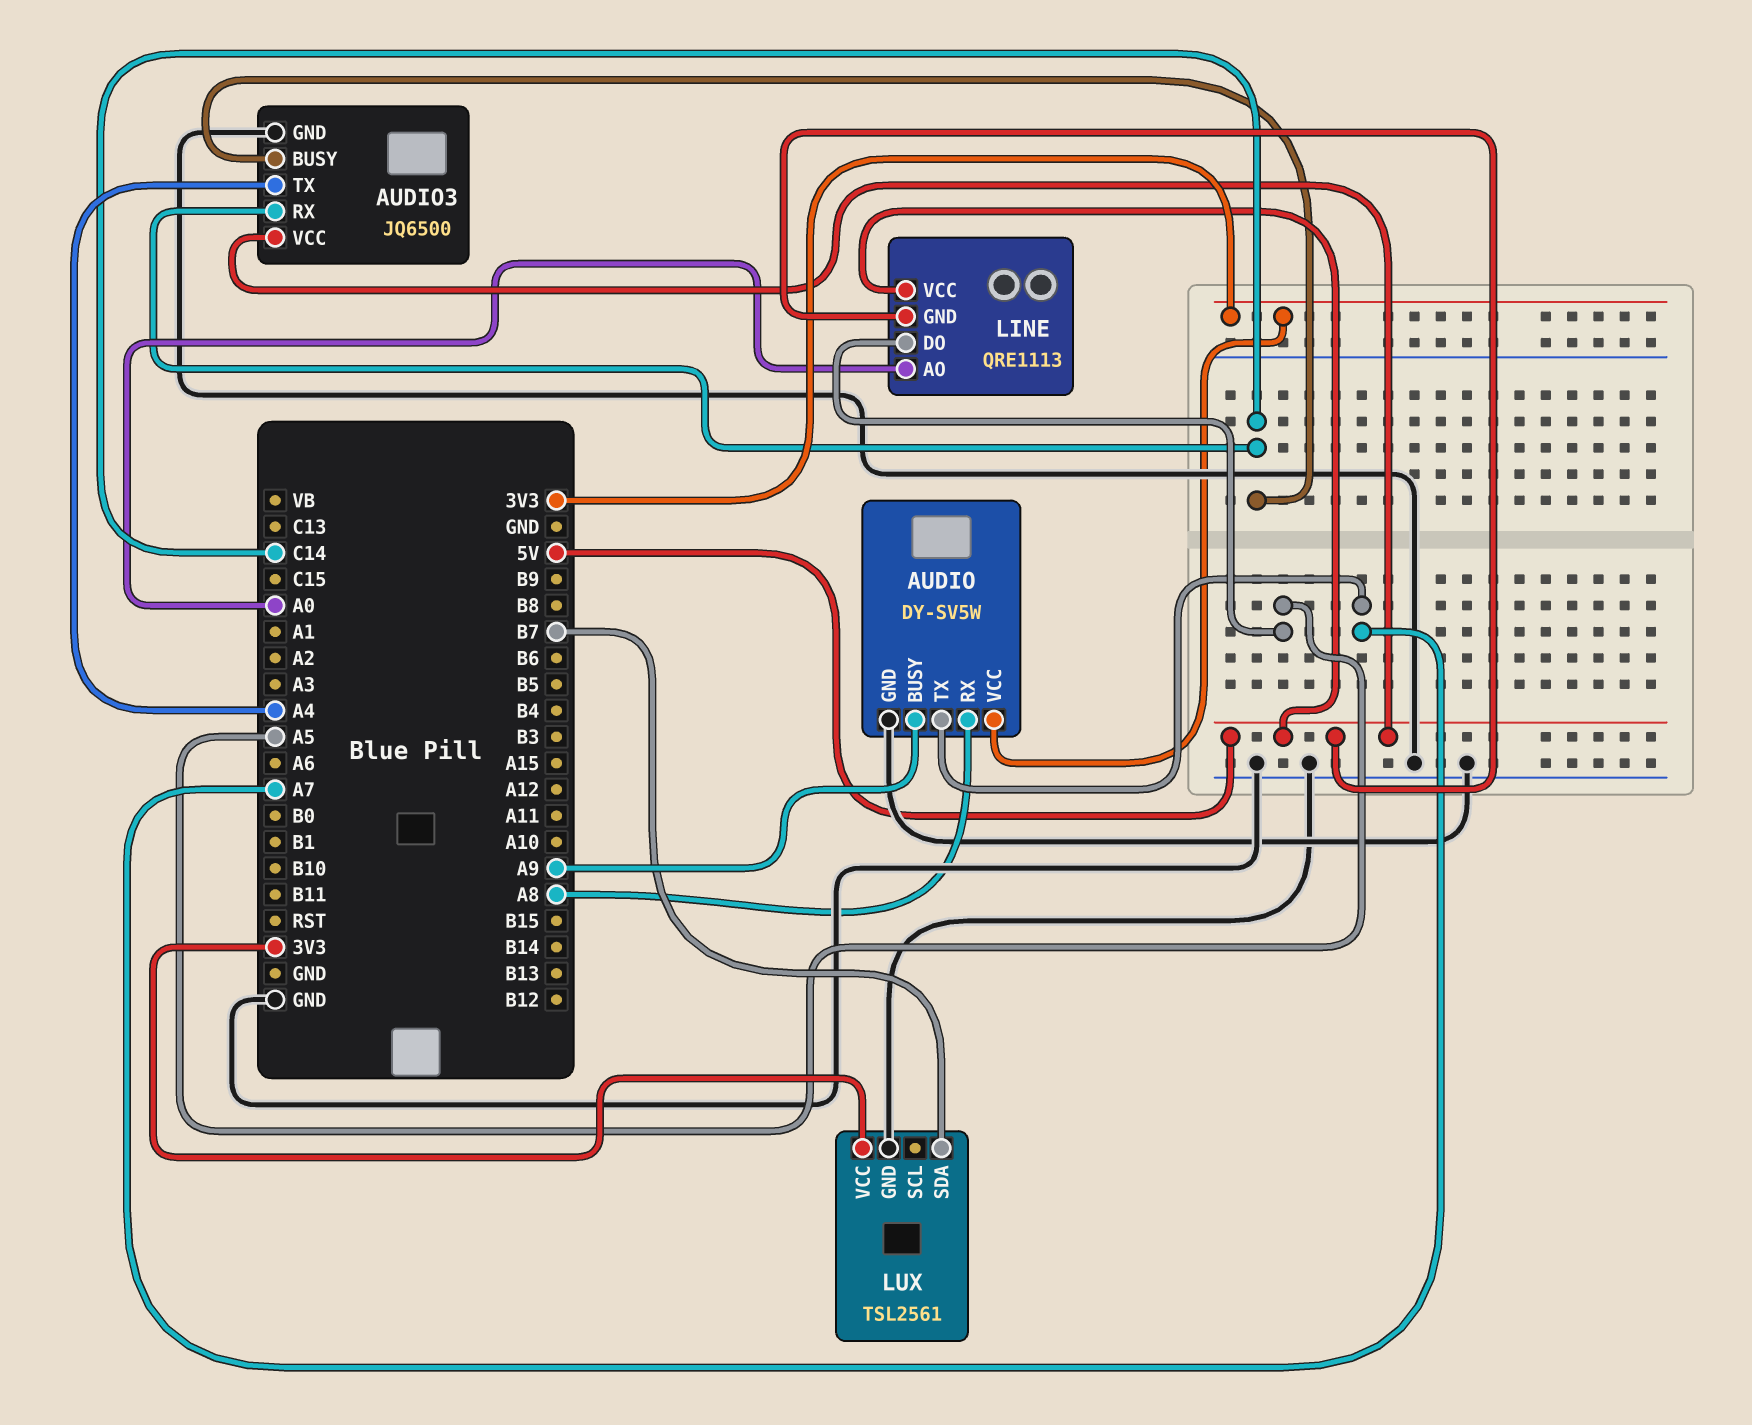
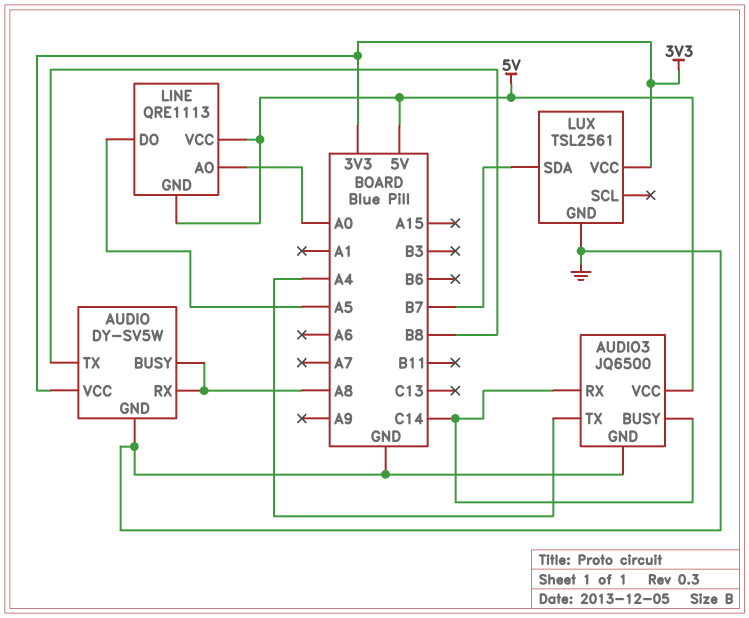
AUDIO pin BUSY: A9 -> A8
AUDIO pin TX: A7 -> B8

